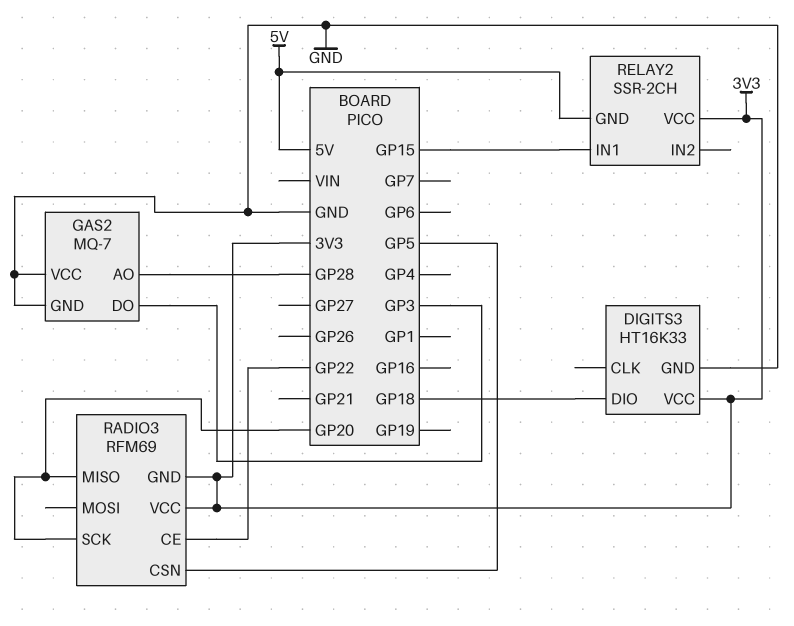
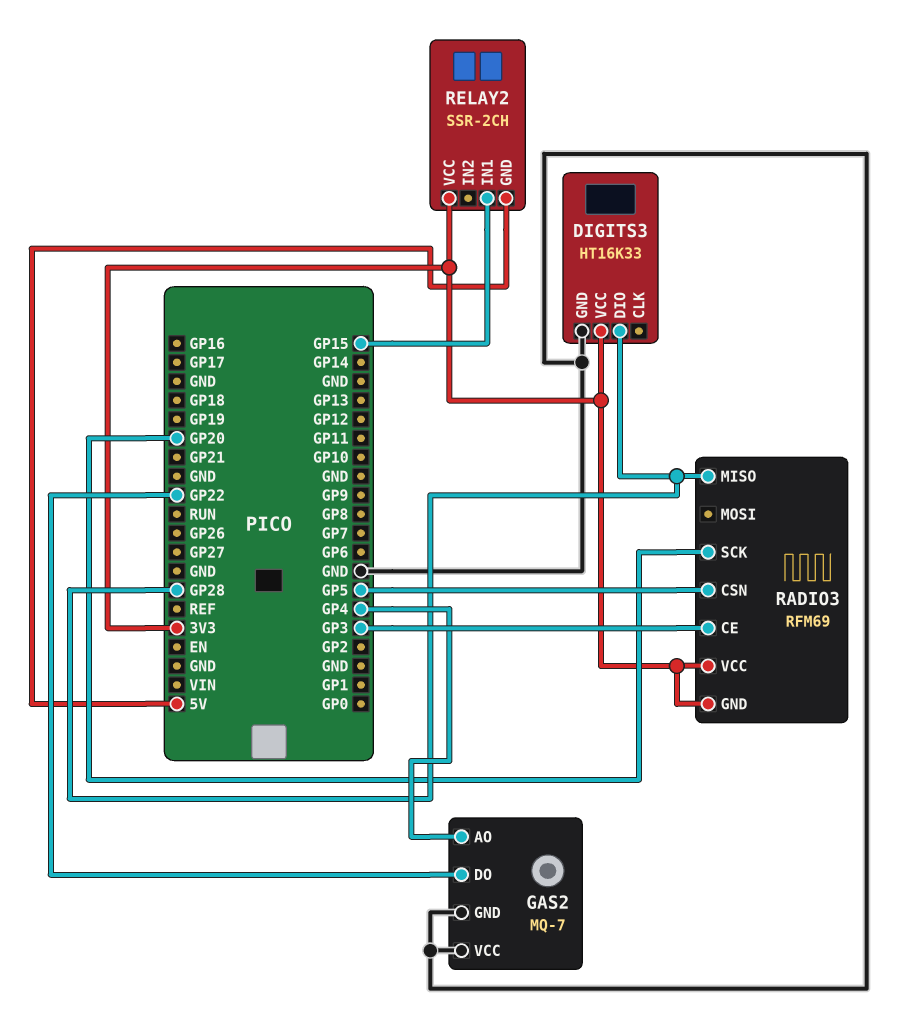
DIGITS3 pin DIO: GP18 -> GP28
GAS2 pin AO: GP28 -> GP4
GAS2 pin DO: GP3 -> GP22
RADIO3 pin CE: GP22 -> GP3
RADIO3 pin MISO: GP20 -> GP28

